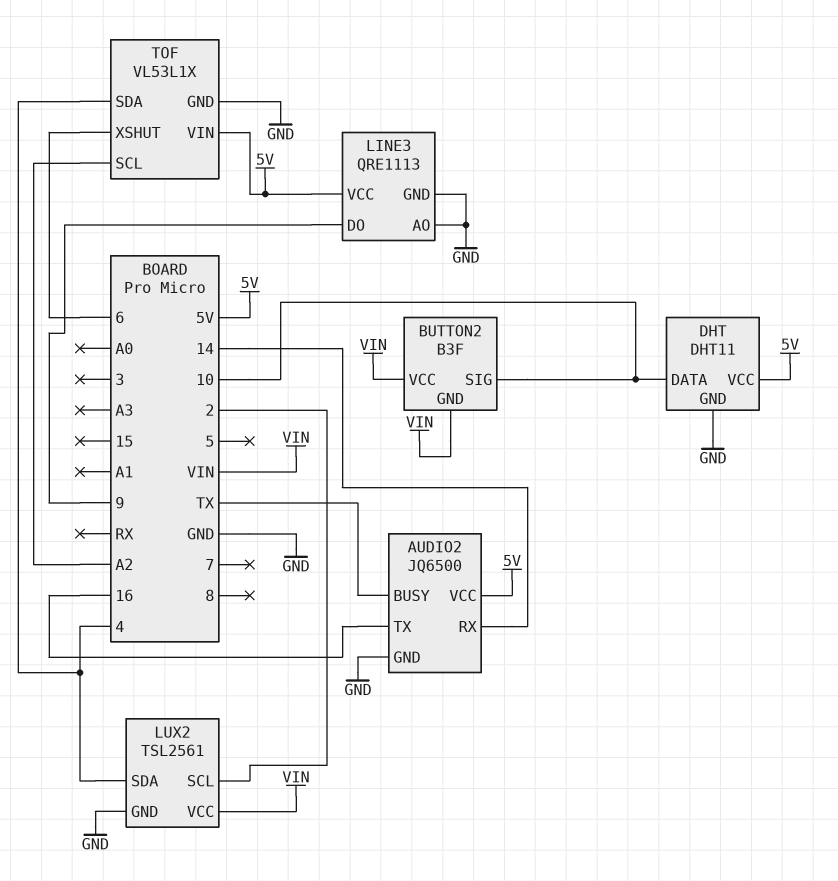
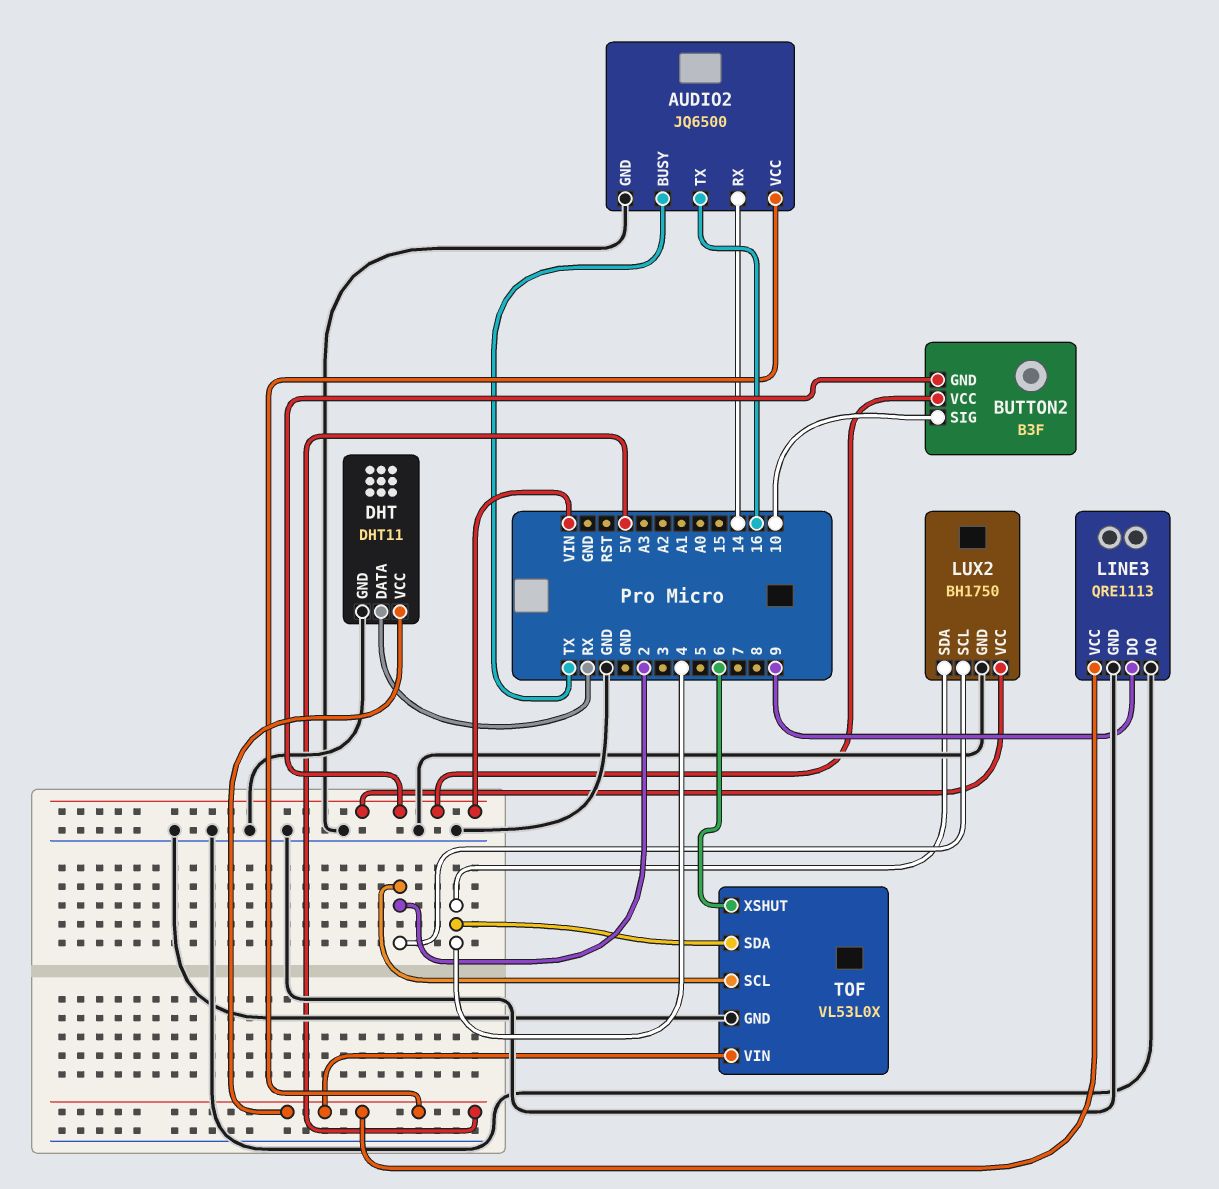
DHT pin DATA: 10 -> RX
LUX2: TSL2561 -> BH1750
TOF: VL53L1X -> VL53L0X
TOF pin SCL: A2 -> 2

